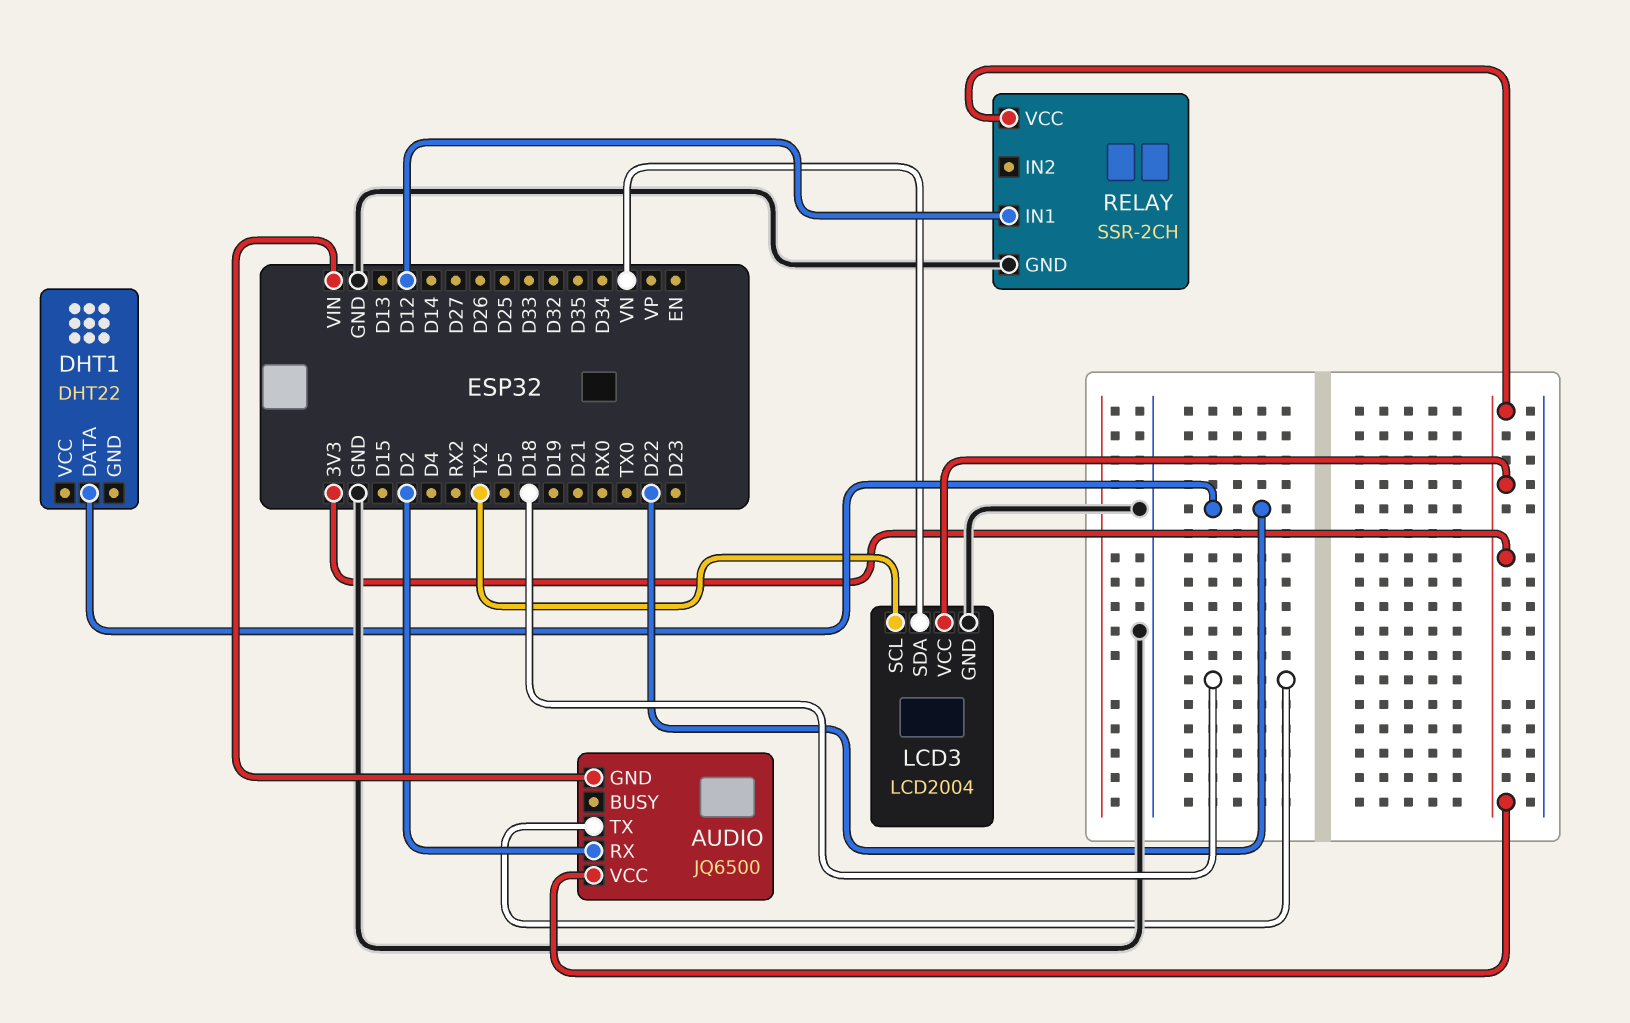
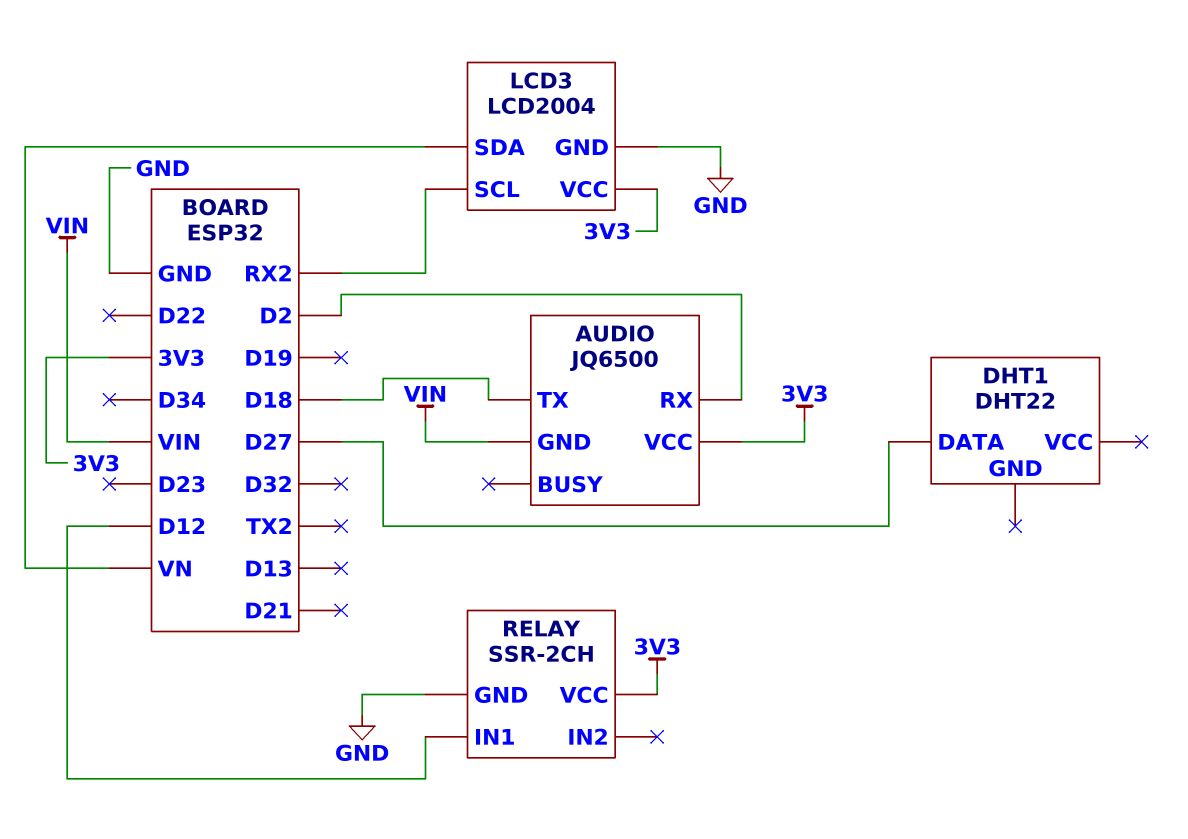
DHT1 pin DATA: D22 -> D27
LCD3 pin SCL: TX2 -> RX2

